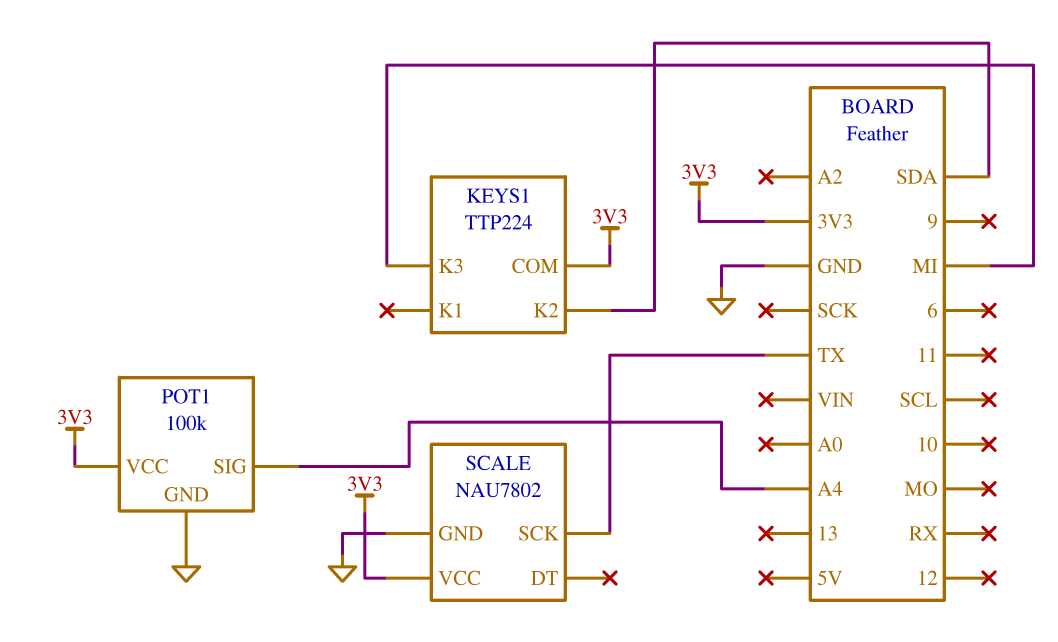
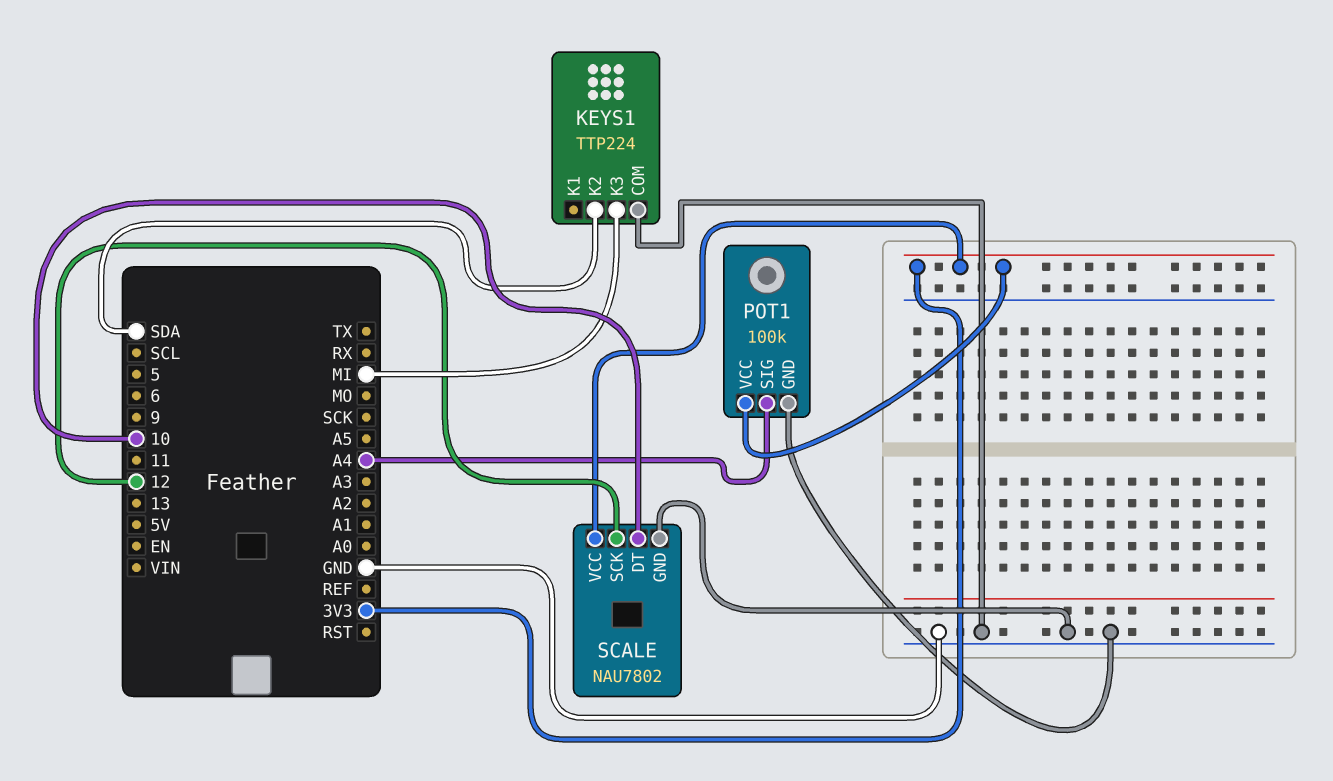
KEYS1 pin COM: 3V3 -> GND
SCALE pin DT: none -> 10
SCALE pin SCK: TX -> 12

